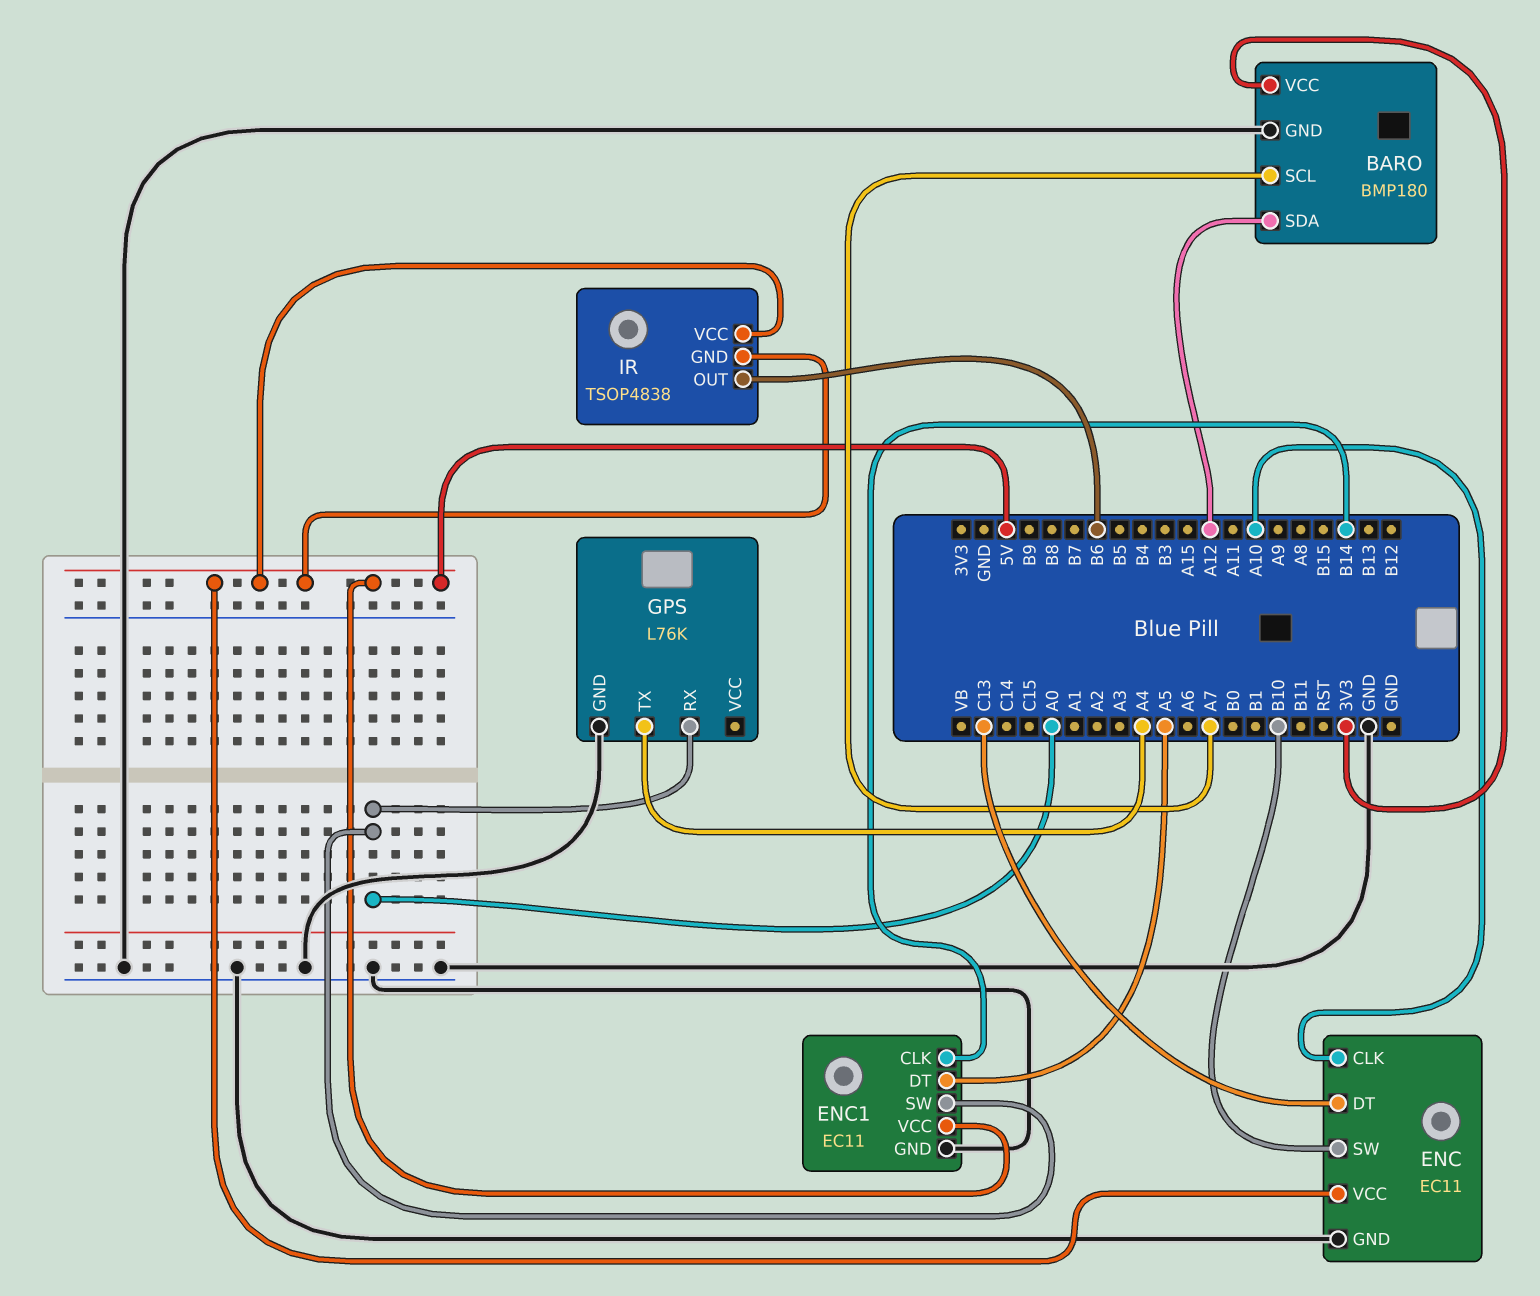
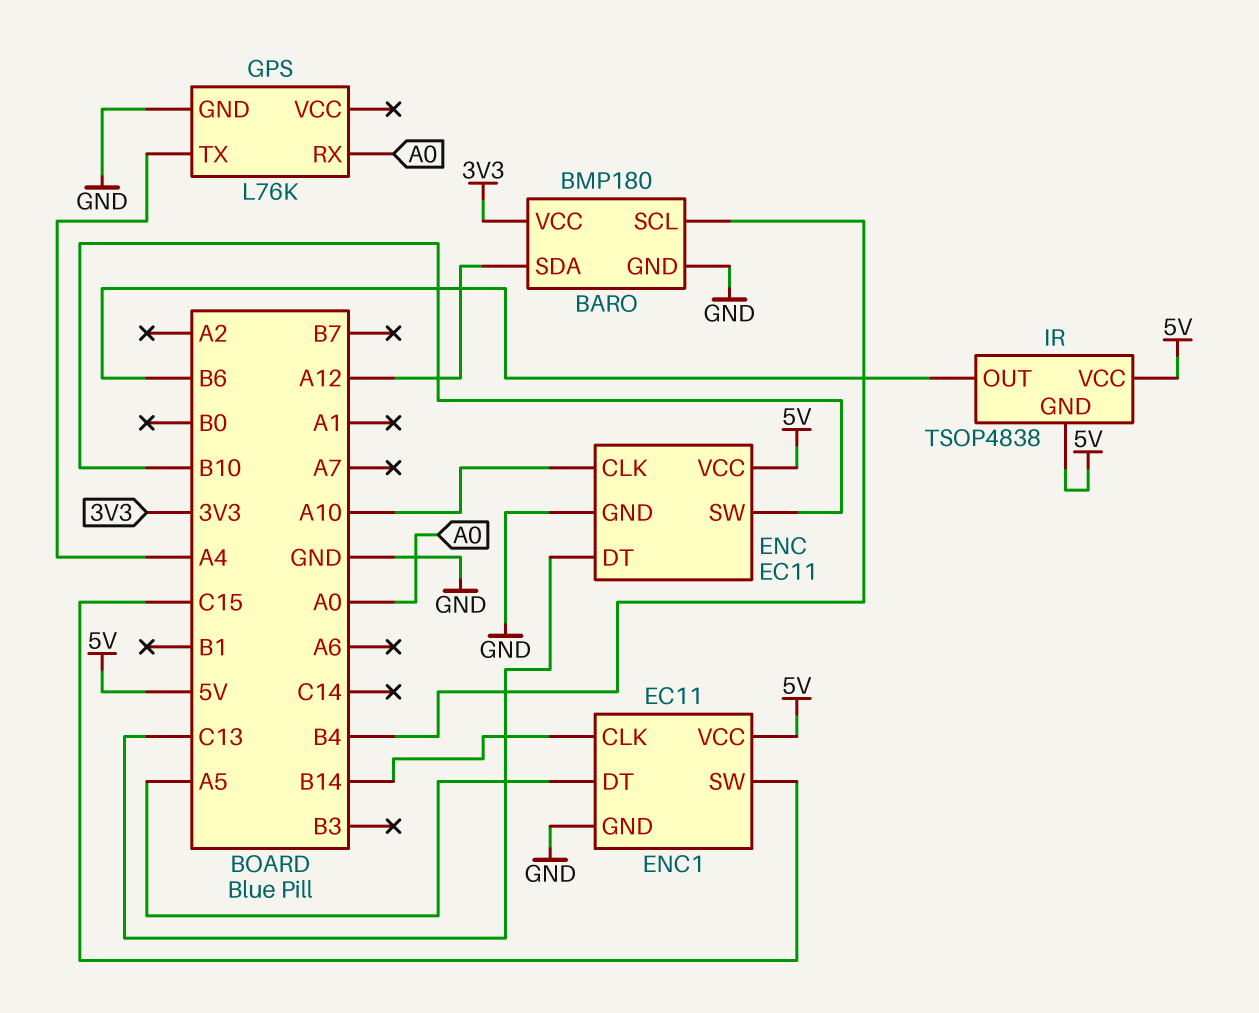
BARO pin SCL: A7 -> B4
ENC1 pin SW: A0 -> C15

